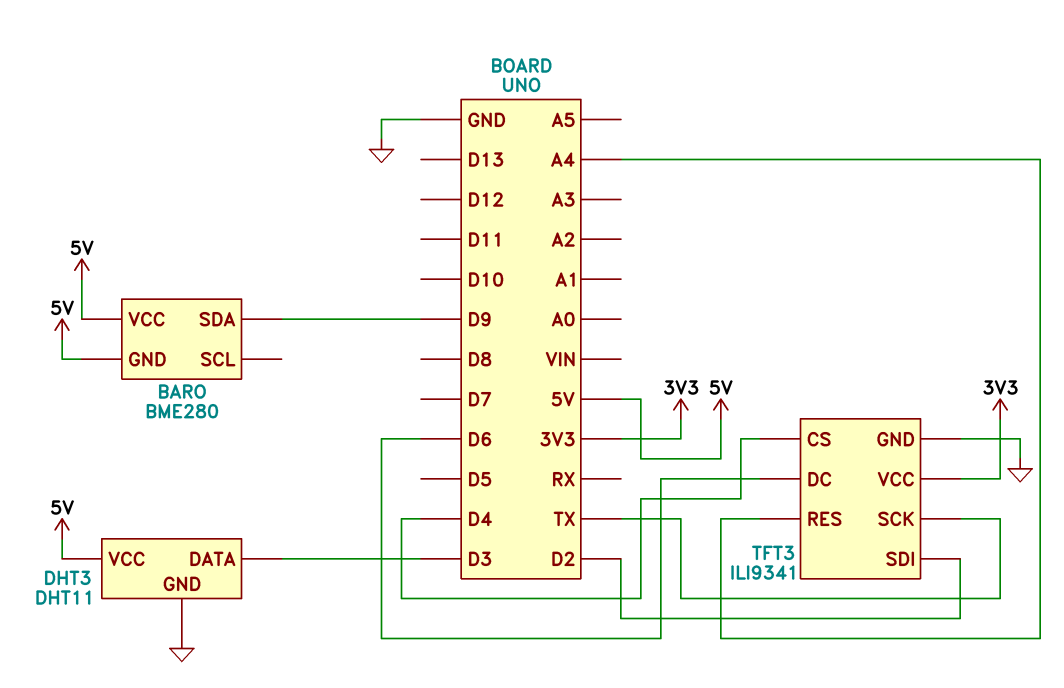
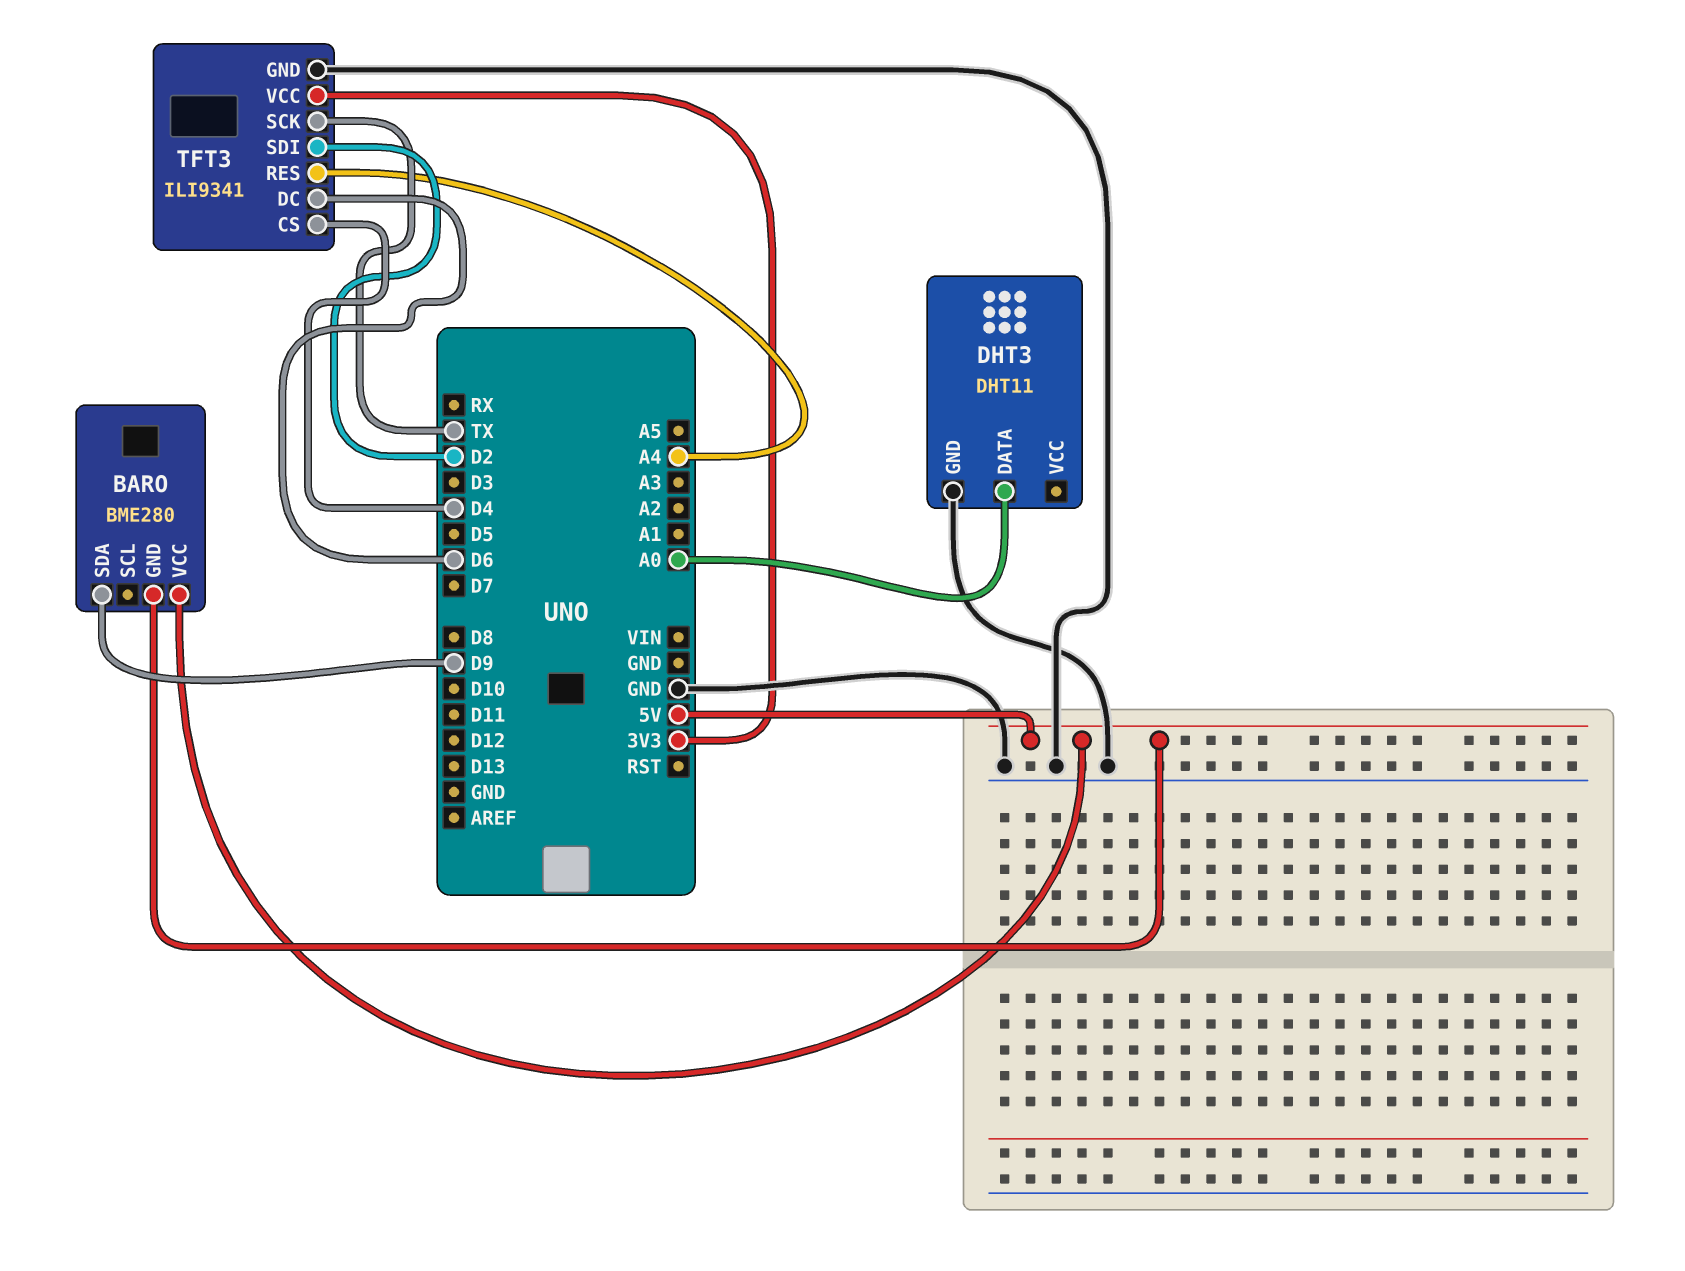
DHT3 pin DATA: D3 -> A0
DHT3 pin VCC: 5V -> none

